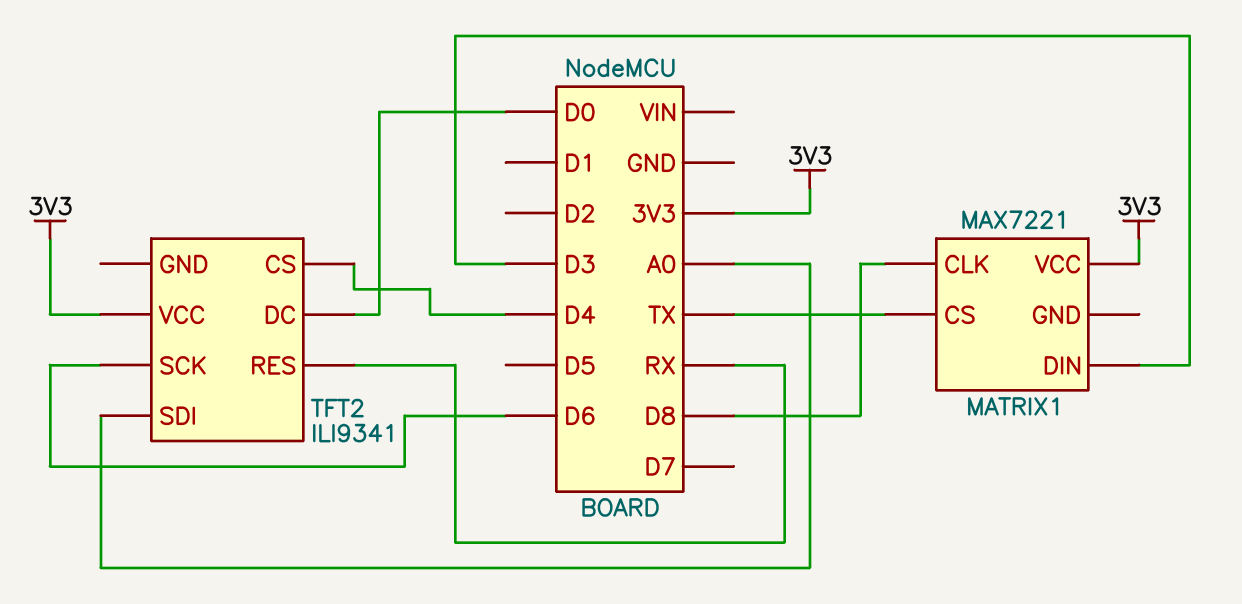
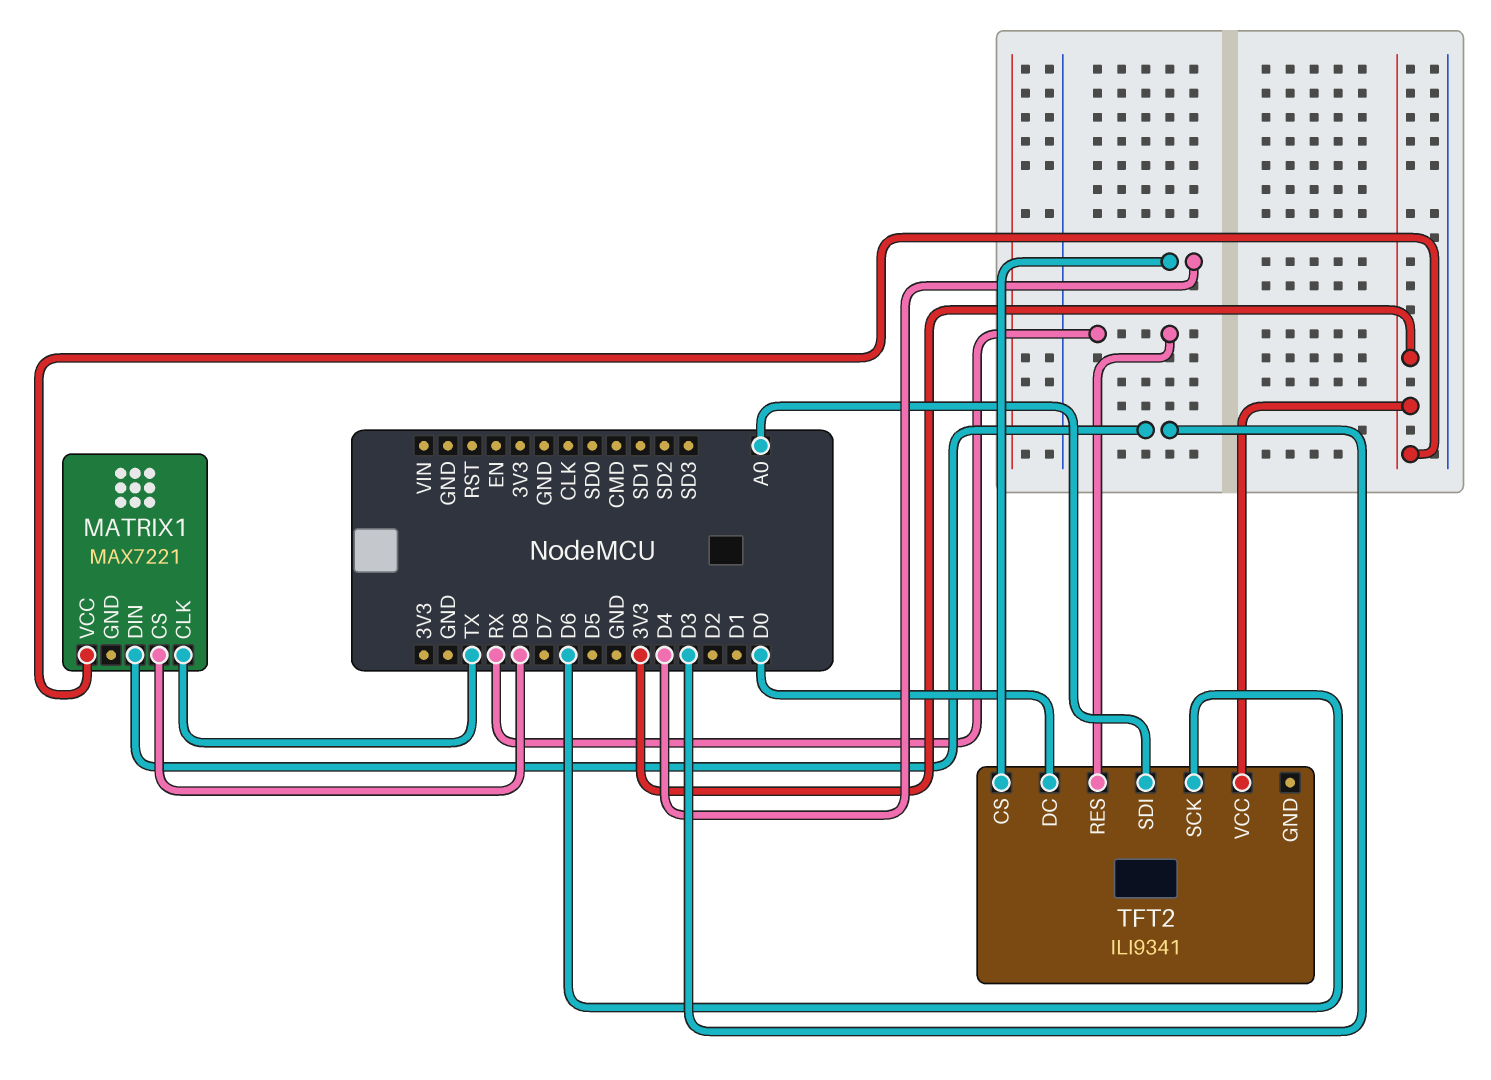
MATRIX1 pin CLK: D8 -> TX
MATRIX1 pin CS: TX -> D8

